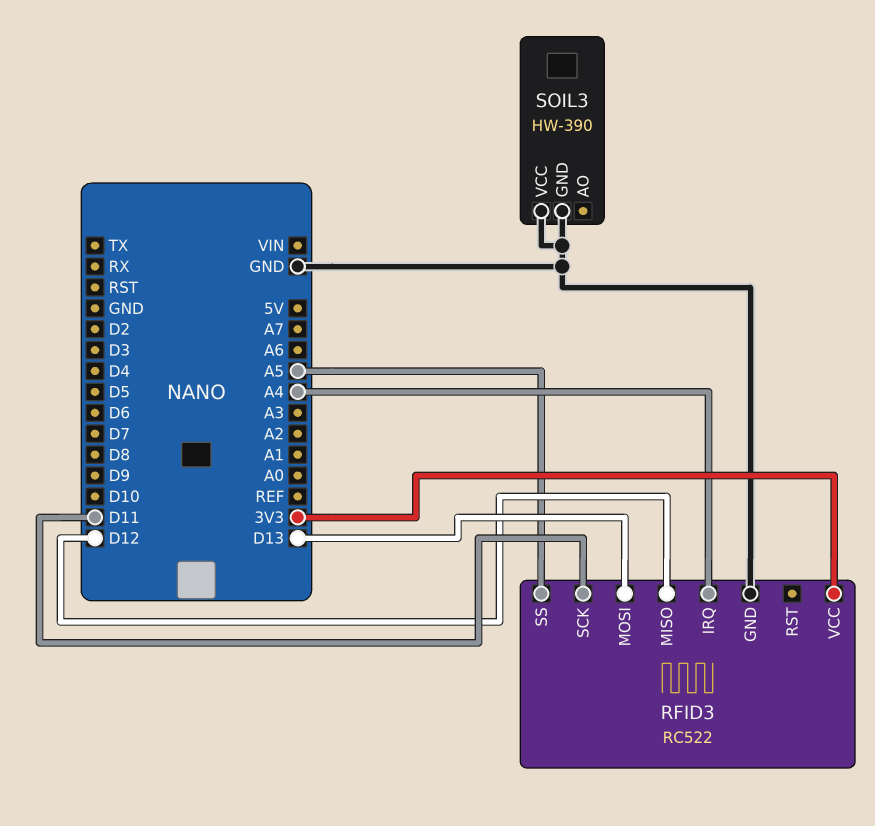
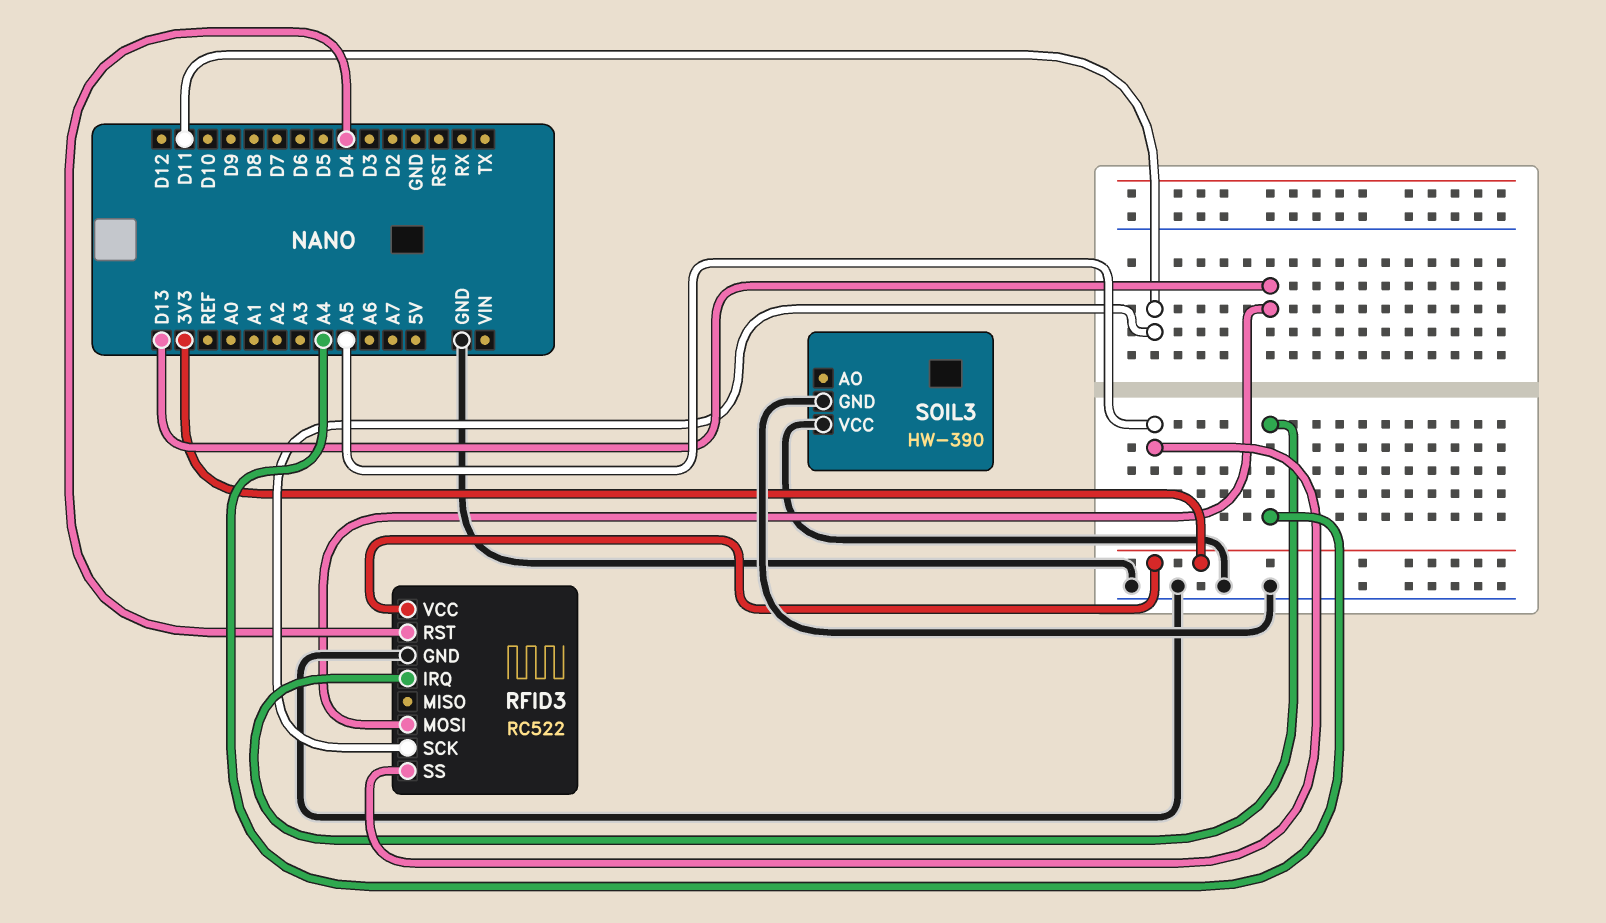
RFID3 pin MISO: D12 -> none
RFID3 pin RST: none -> D4

